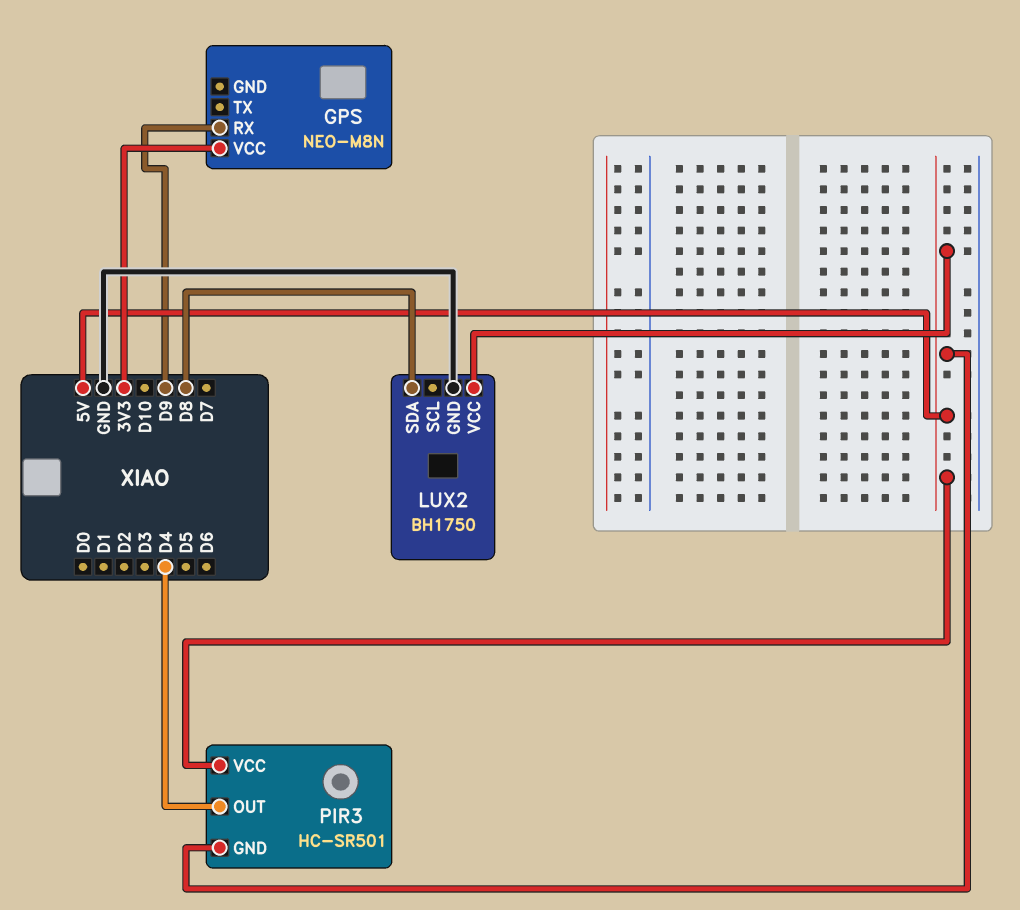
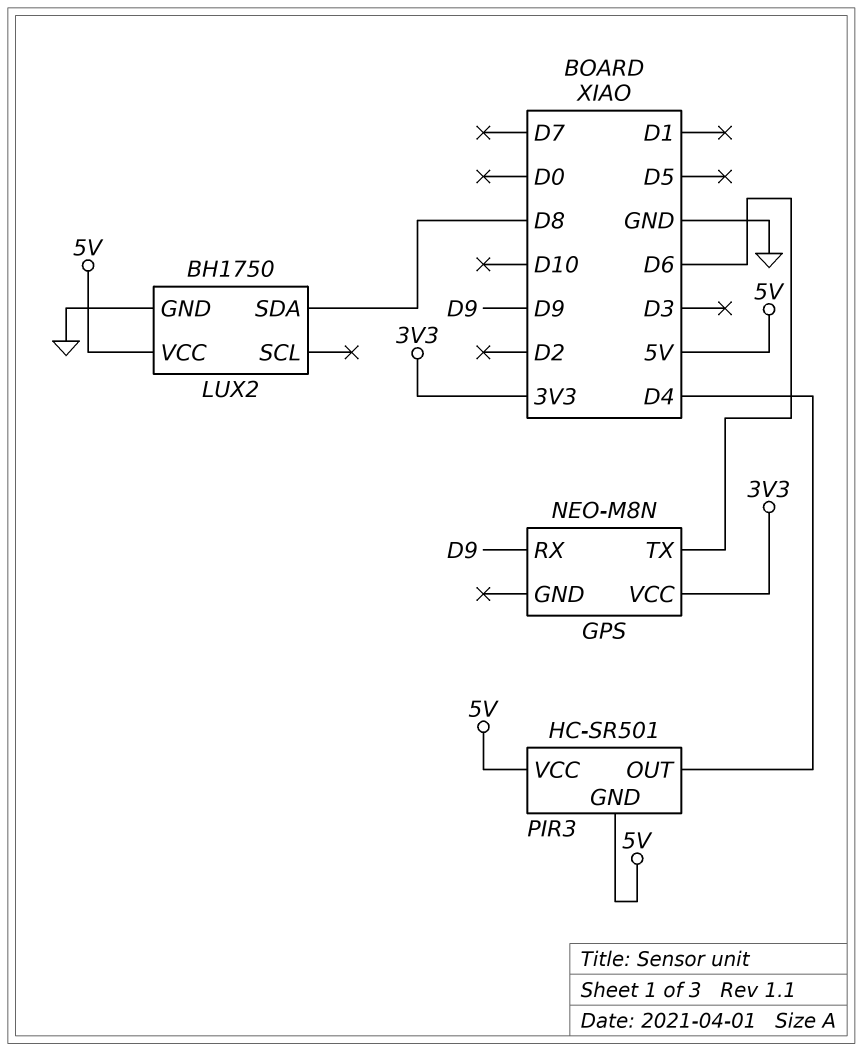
GPS pin TX: none -> D6

